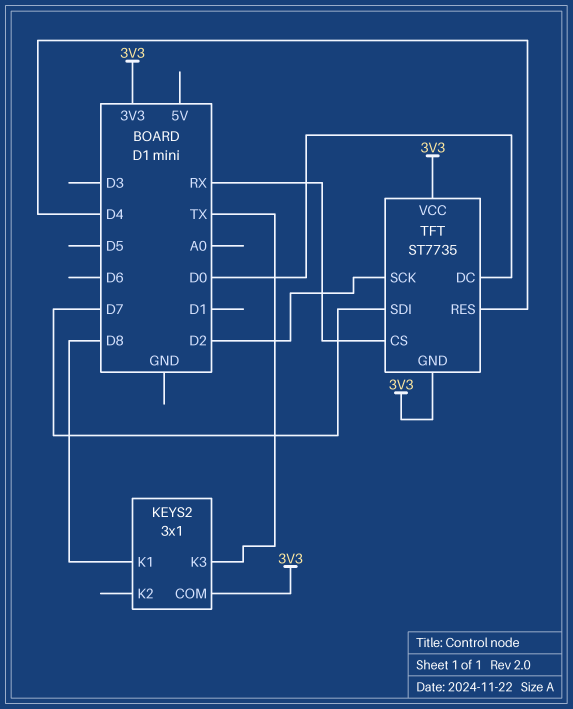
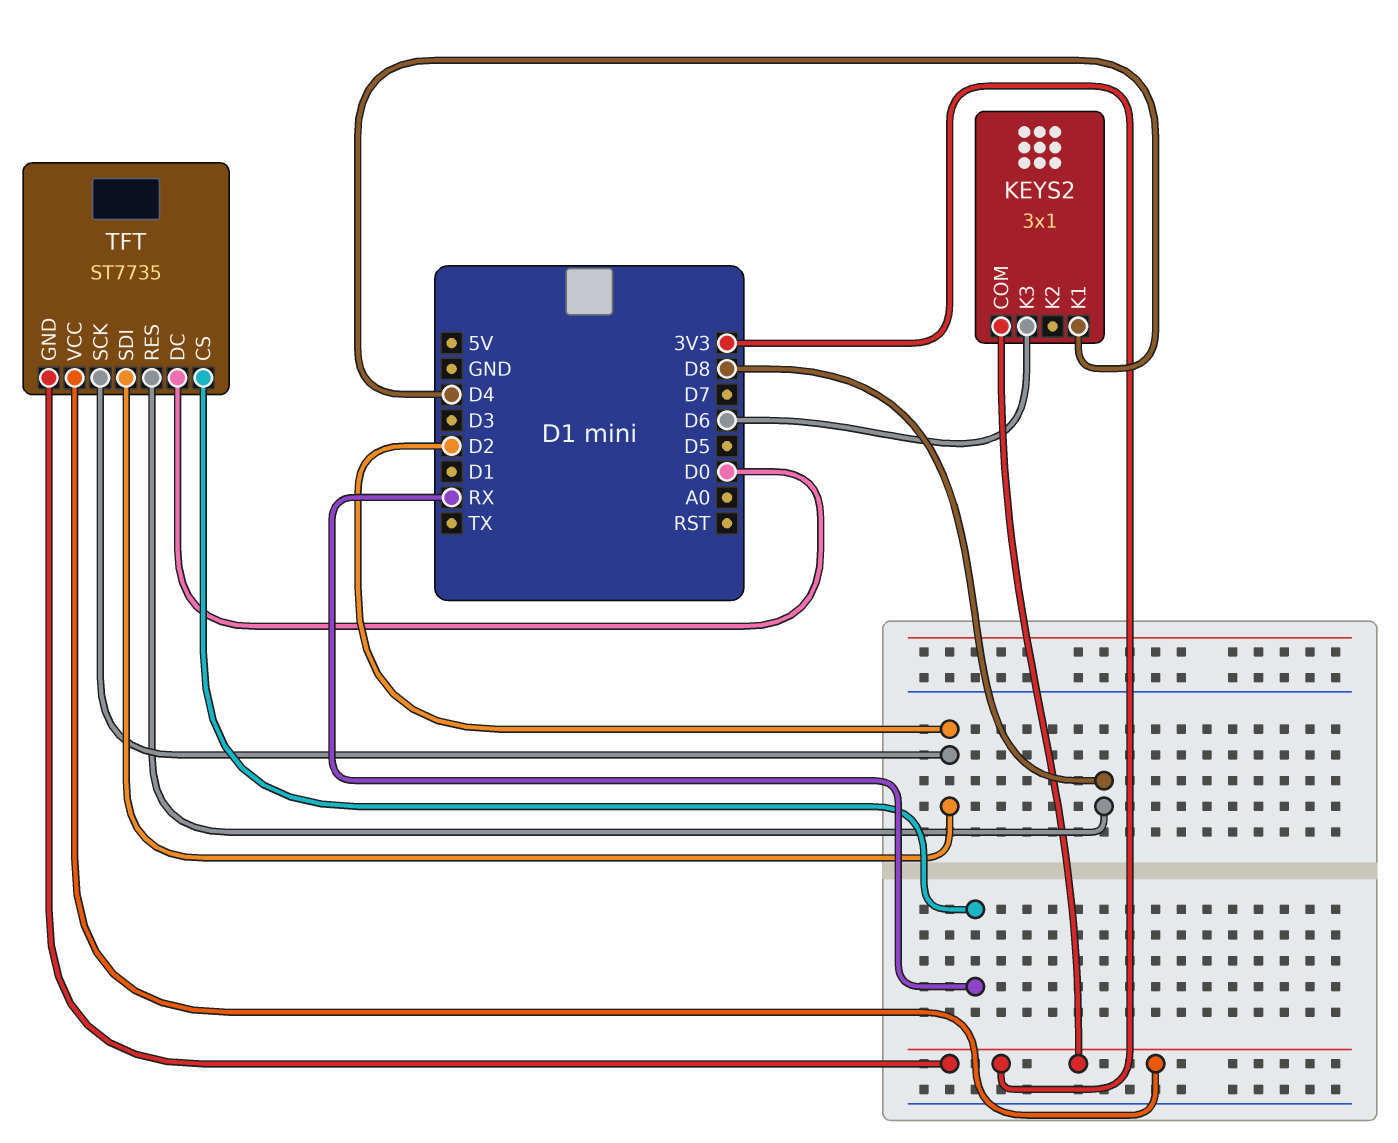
KEYS2 pin K1: D8 -> D4
KEYS2 pin K3: TX -> D6
TFT pin RES: D4 -> D8
TFT pin SDI: D7 -> D2

